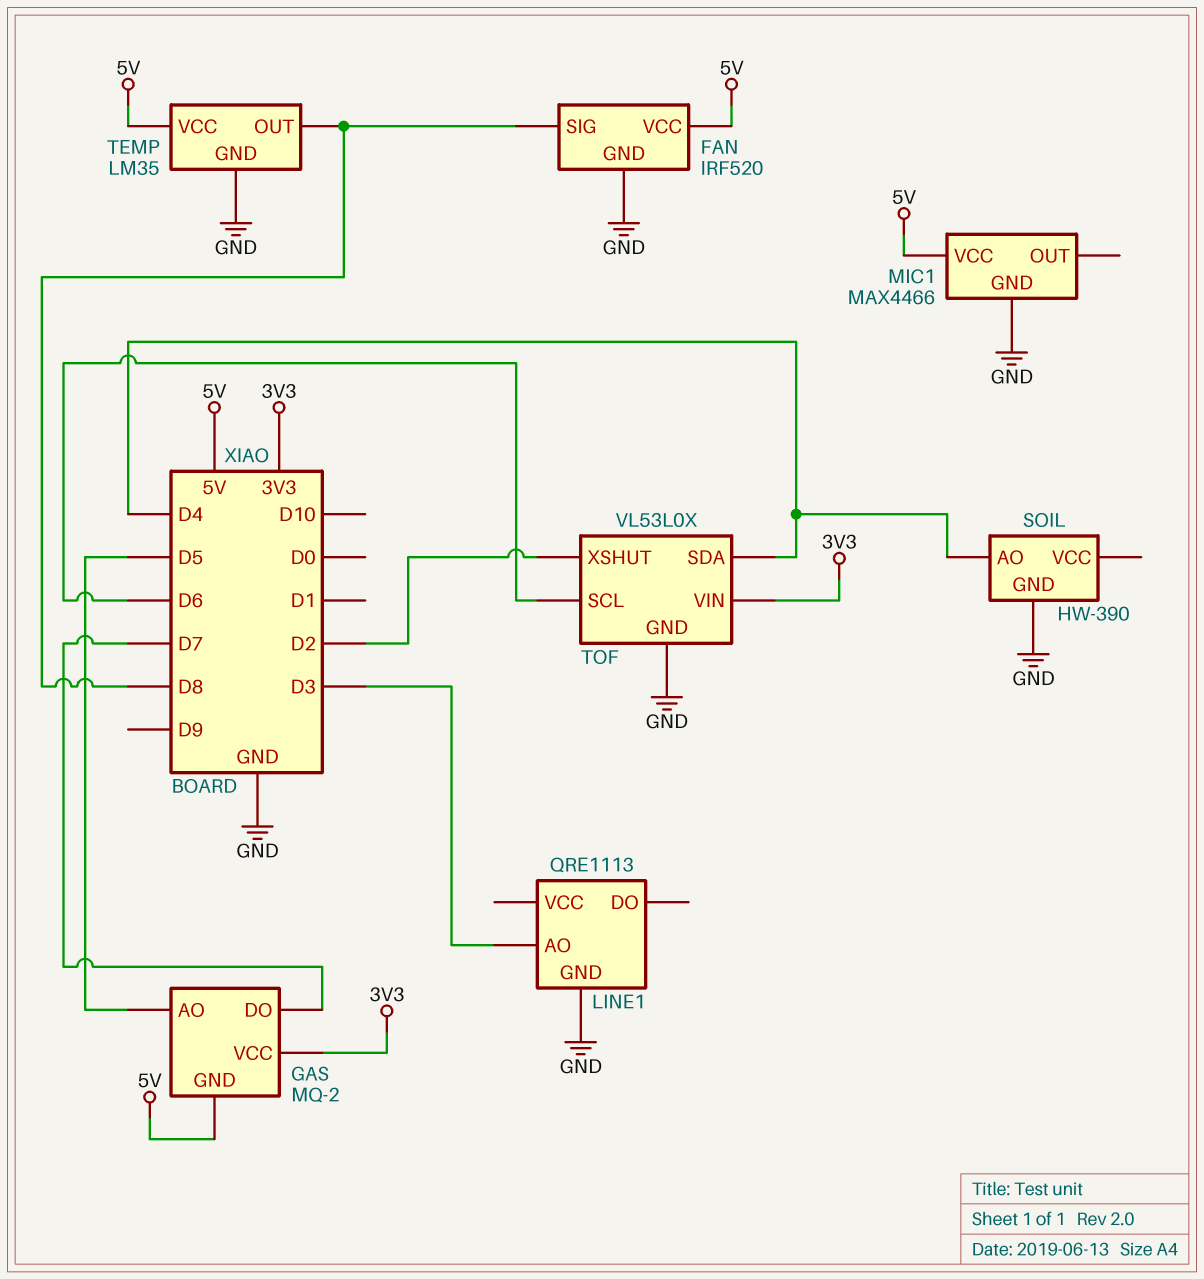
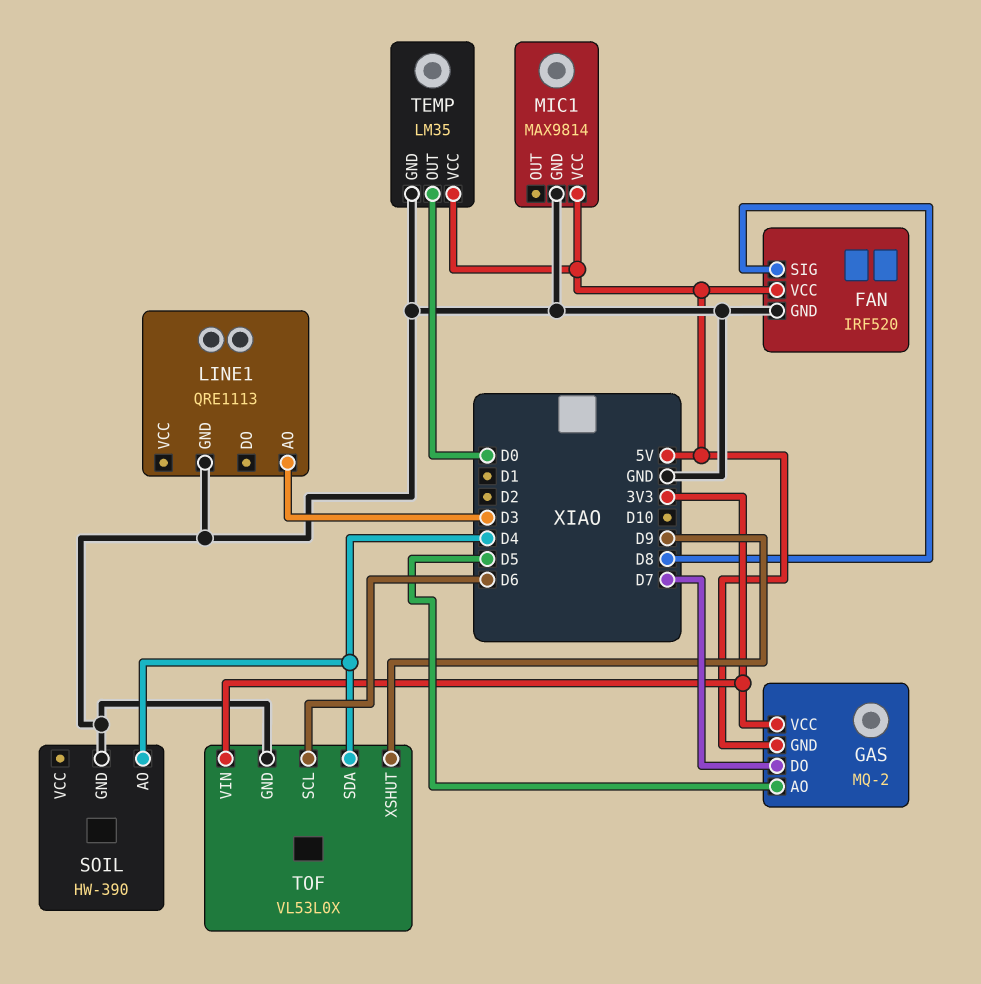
MIC1: MAX4466 -> MAX9814
TEMP pin OUT: D8 -> D0
TOF pin XSHUT: D2 -> D9

